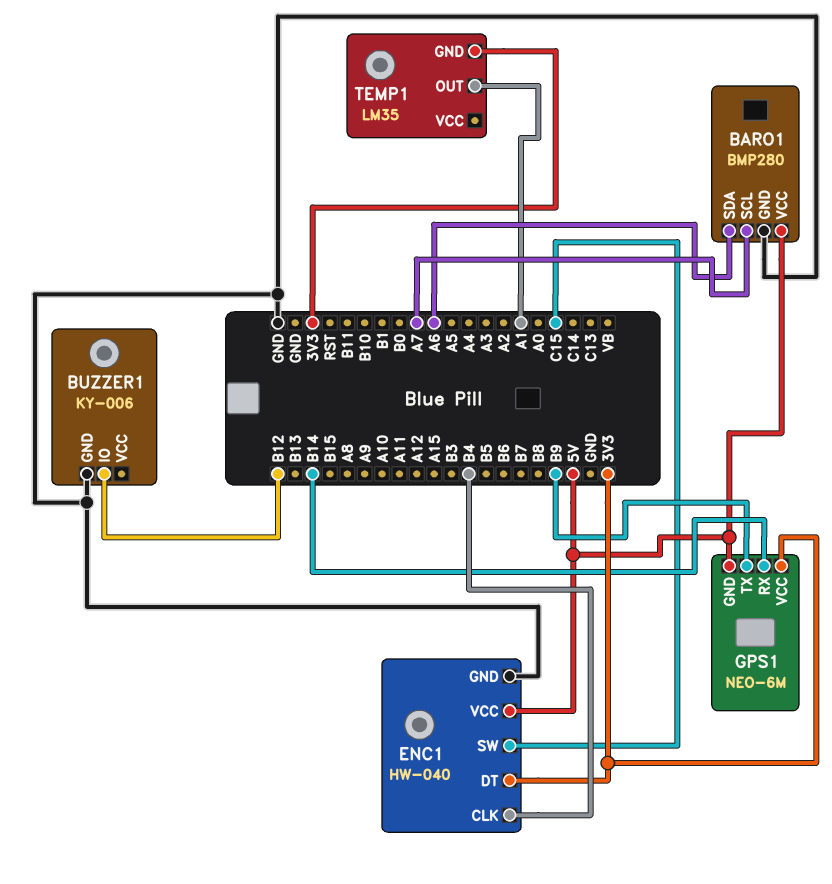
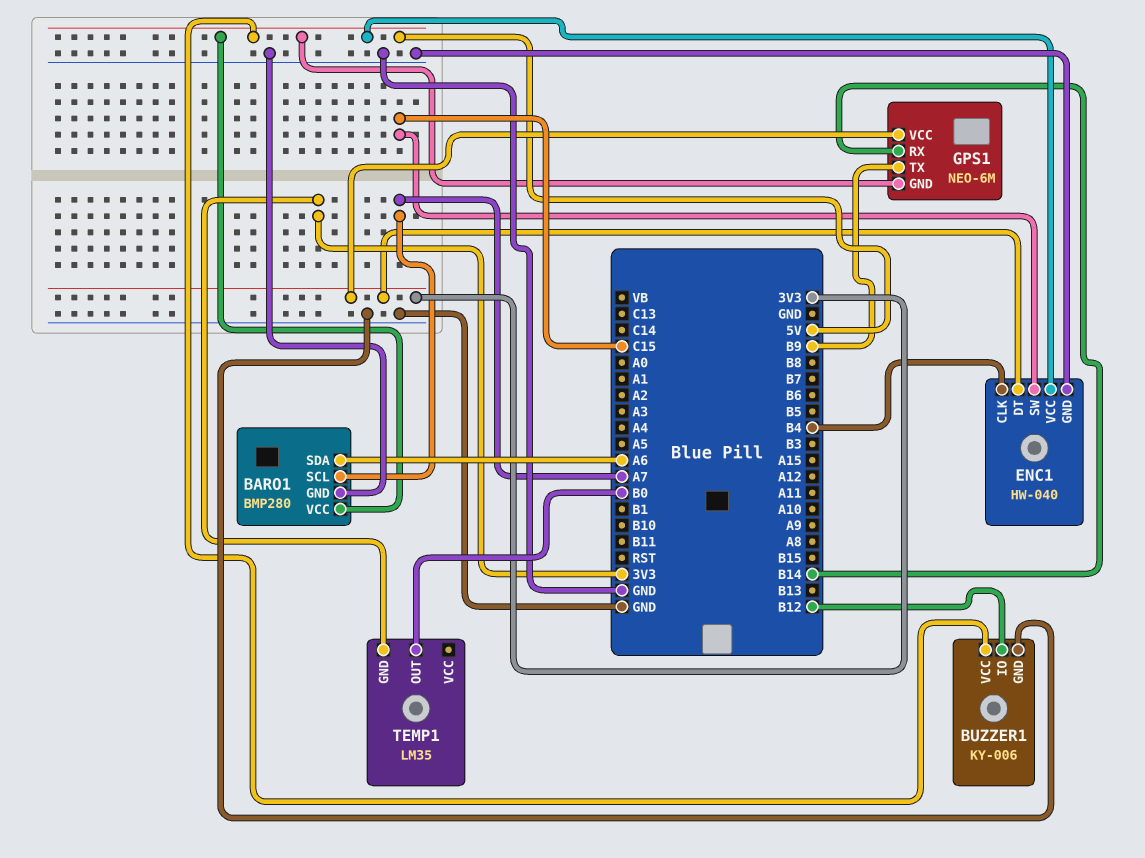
BUZZER1 pin VCC: none -> 5V
TEMP1 pin OUT: A1 -> B0

